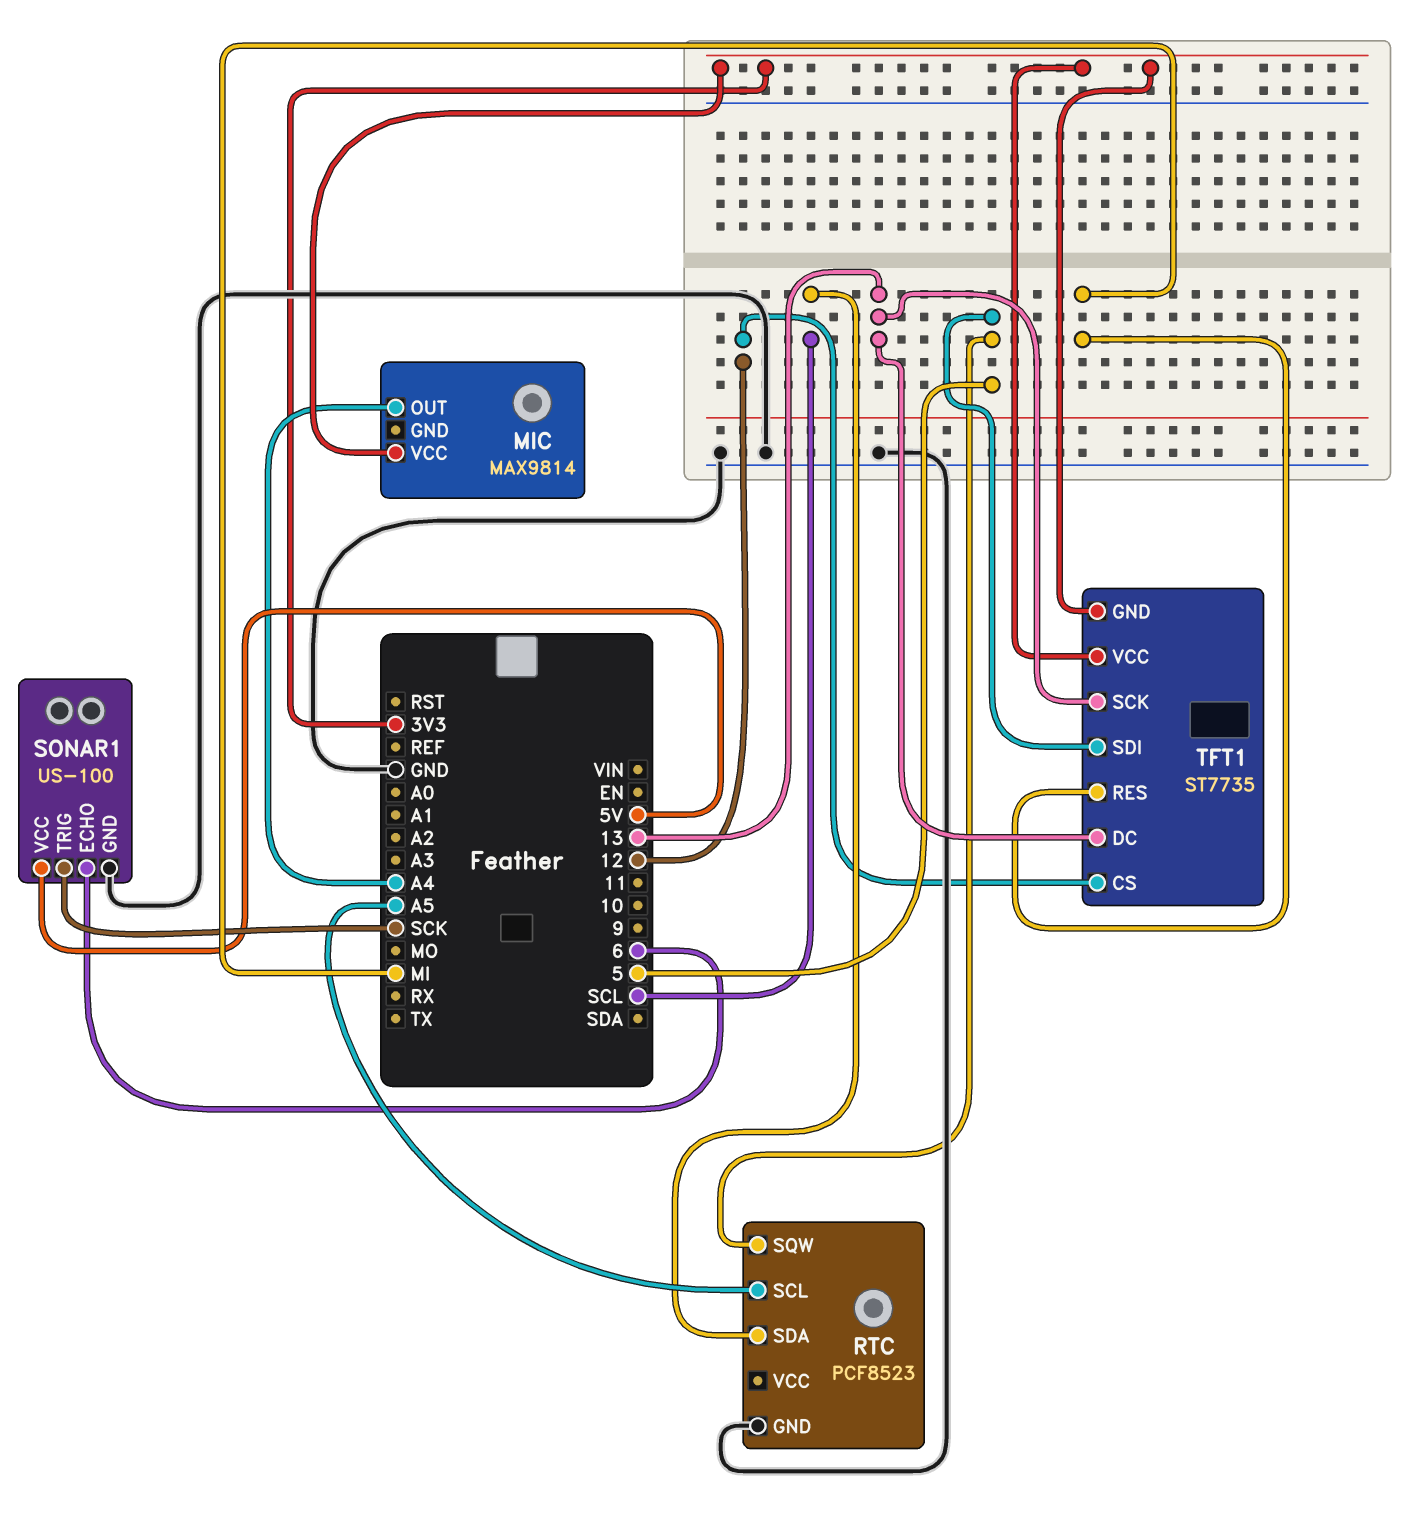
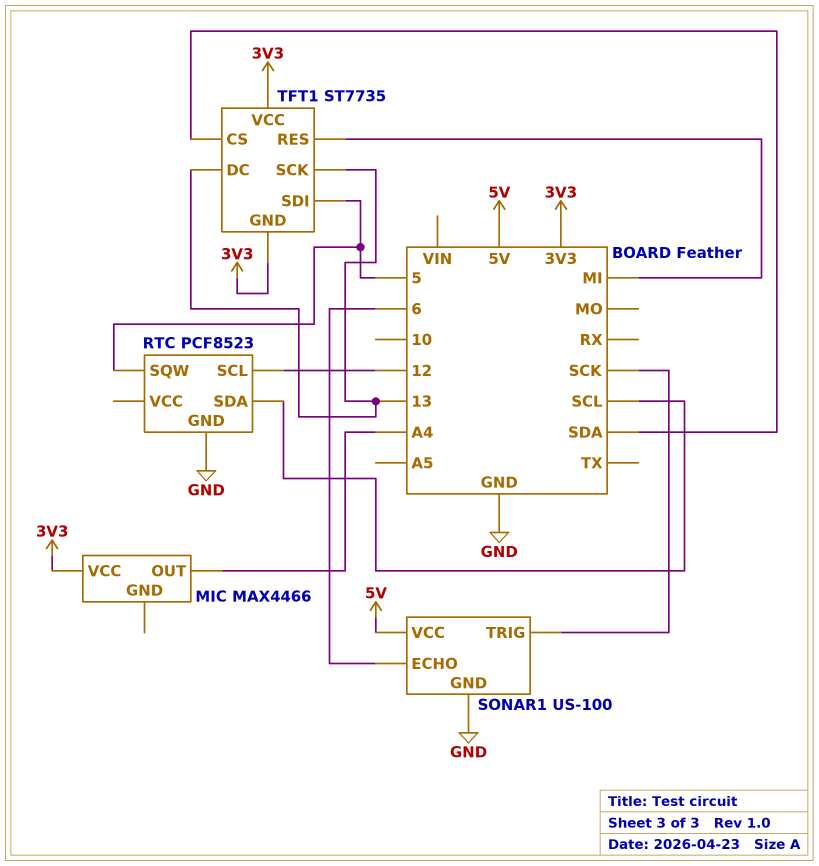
MIC: MAX9814 -> MAX4466
RTC pin SCL: A5 -> 12
TFT1 pin CS: 12 -> SDA

